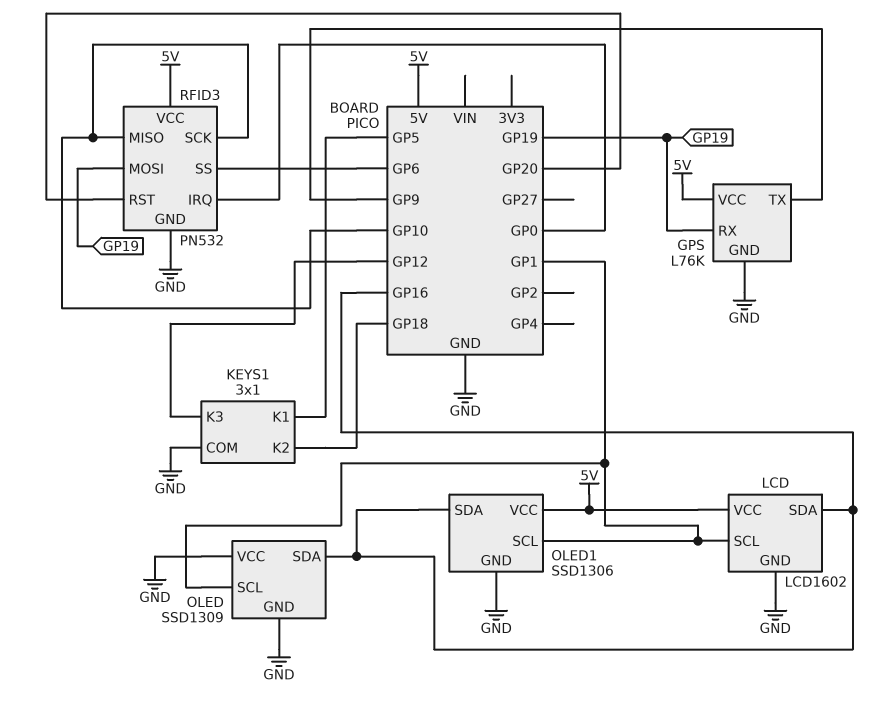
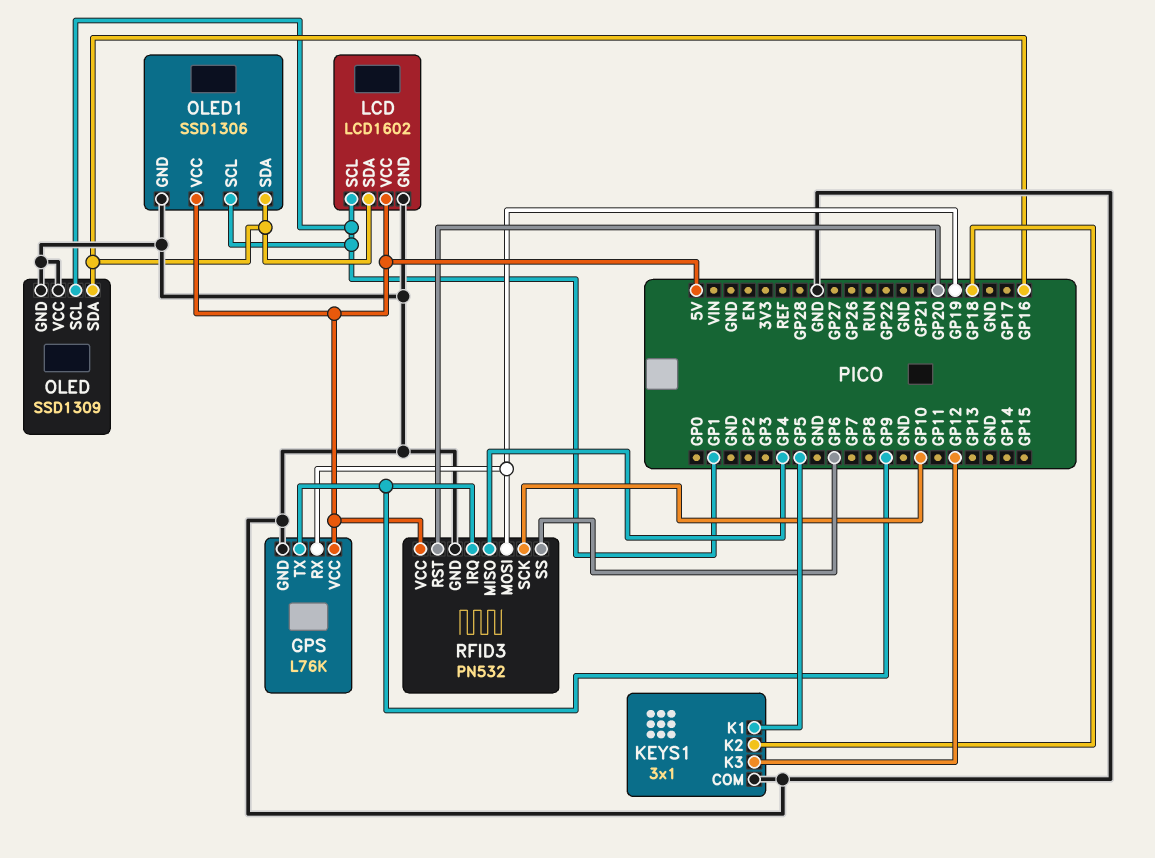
RFID3 pin IRQ: GP0 -> GP9
RFID3 pin MISO: GP10 -> GP4

